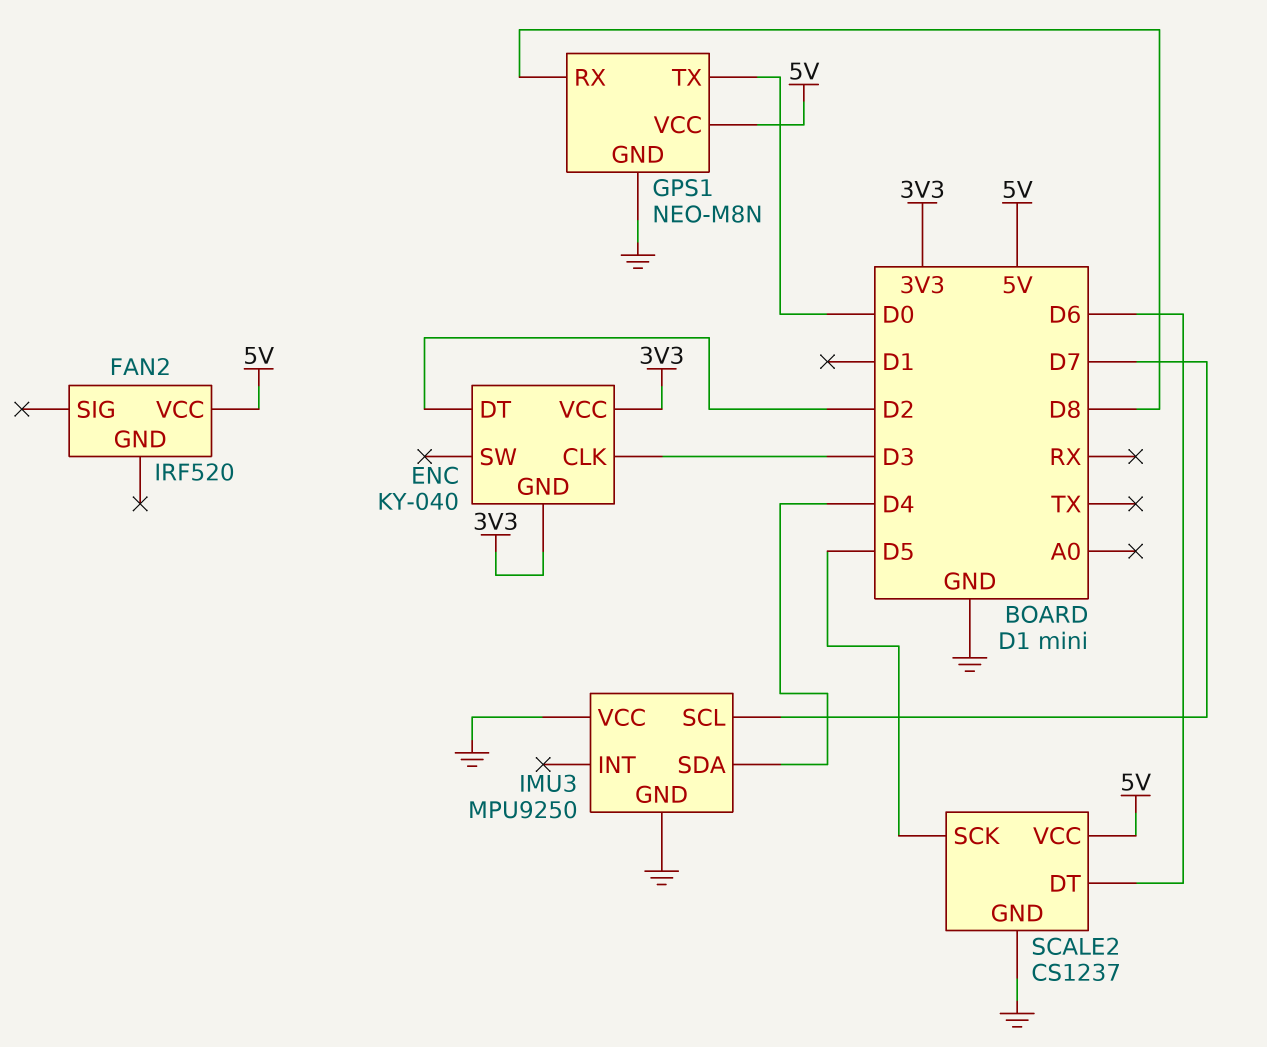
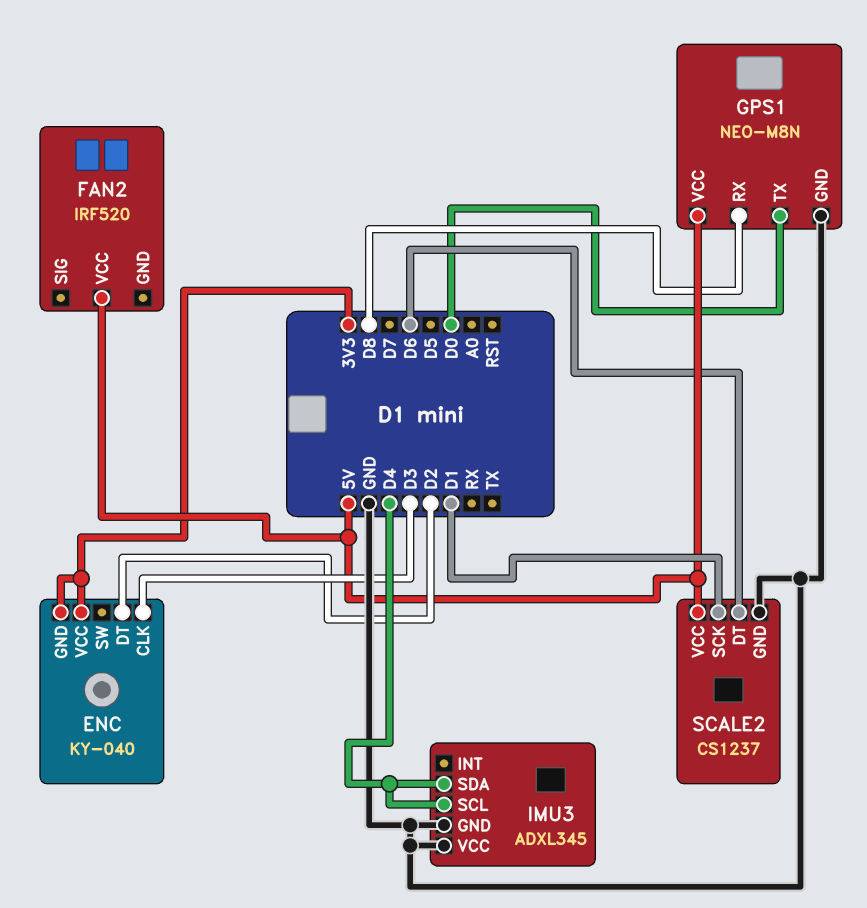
IMU3: MPU9250 -> ADXL345
IMU3 pin SCL: D7 -> D4
SCALE2 pin SCK: D5 -> D1

